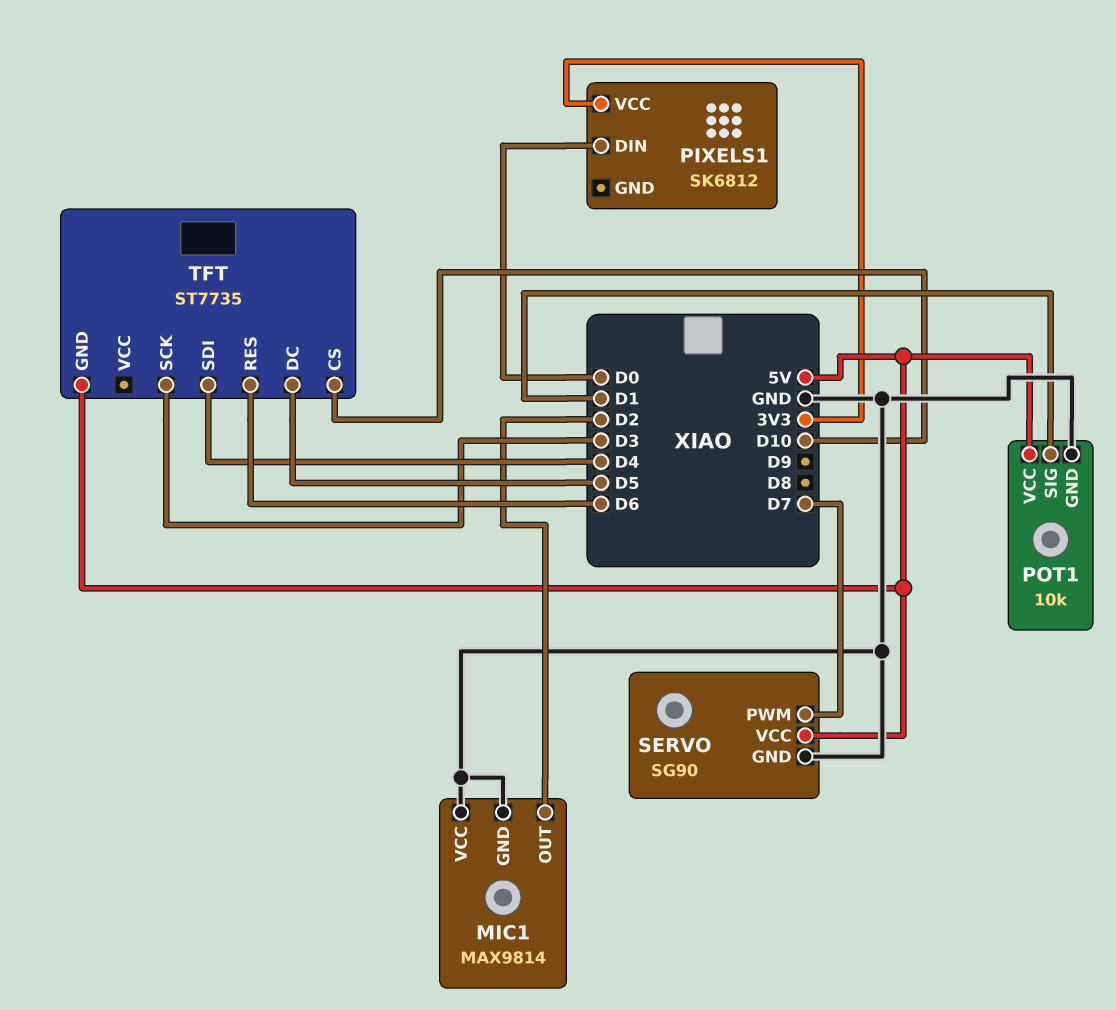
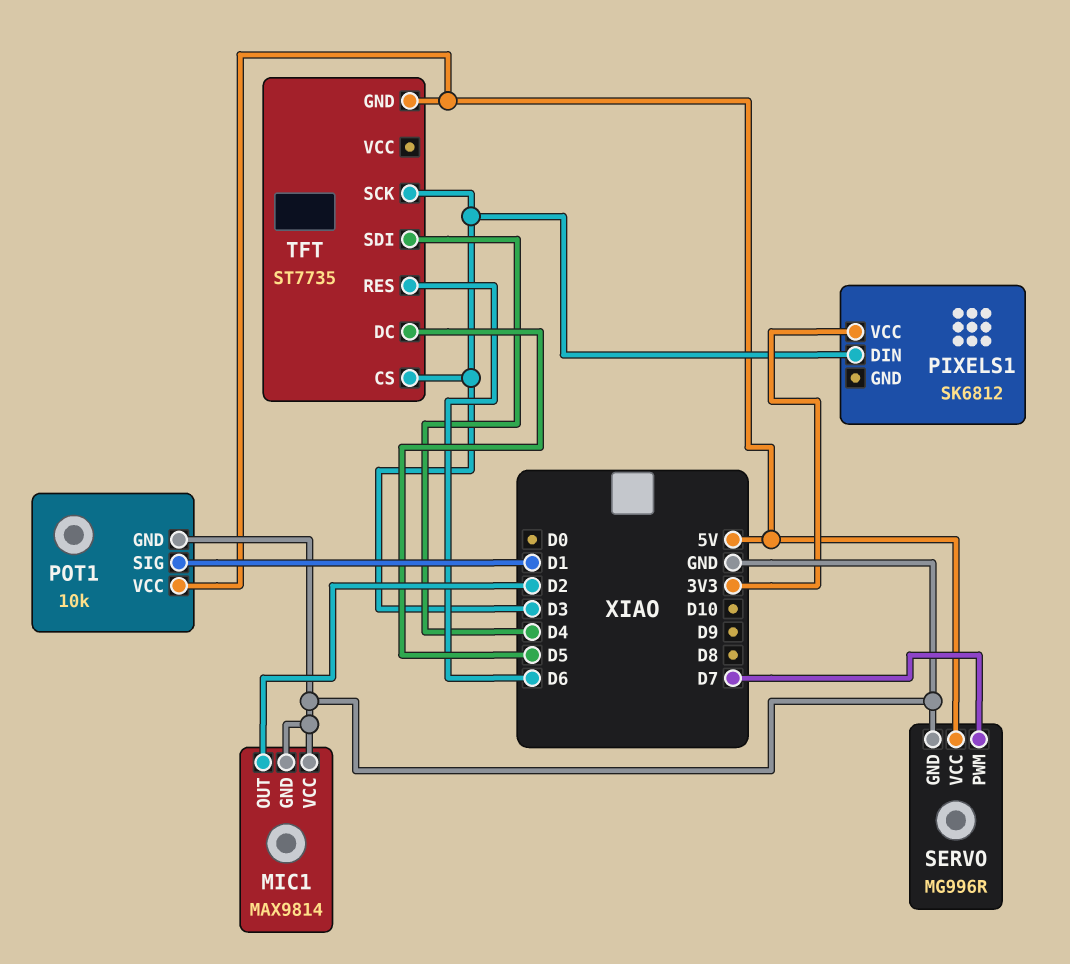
PIXELS1 pin DIN: D0 -> D3
SERVO: SG90 -> MG996R
TFT pin CS: D10 -> D3

